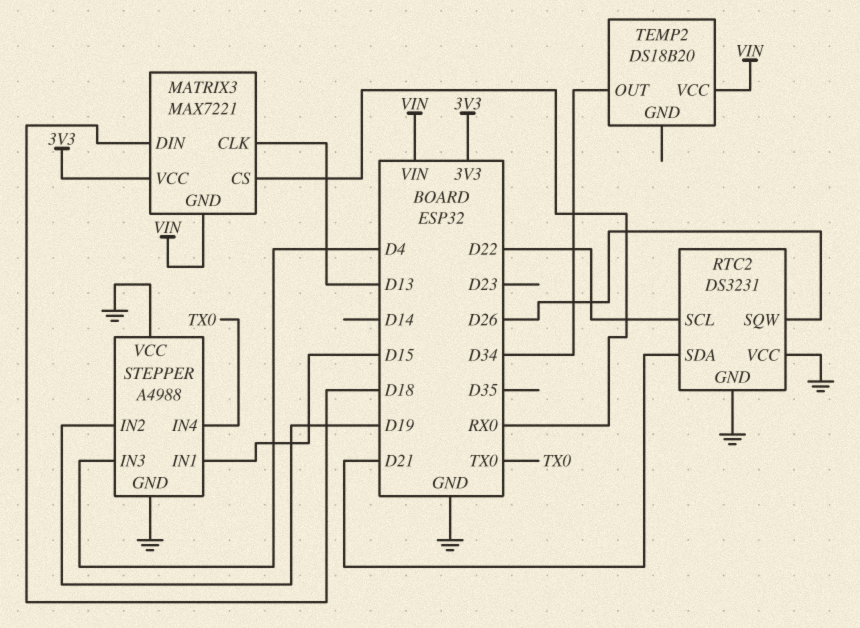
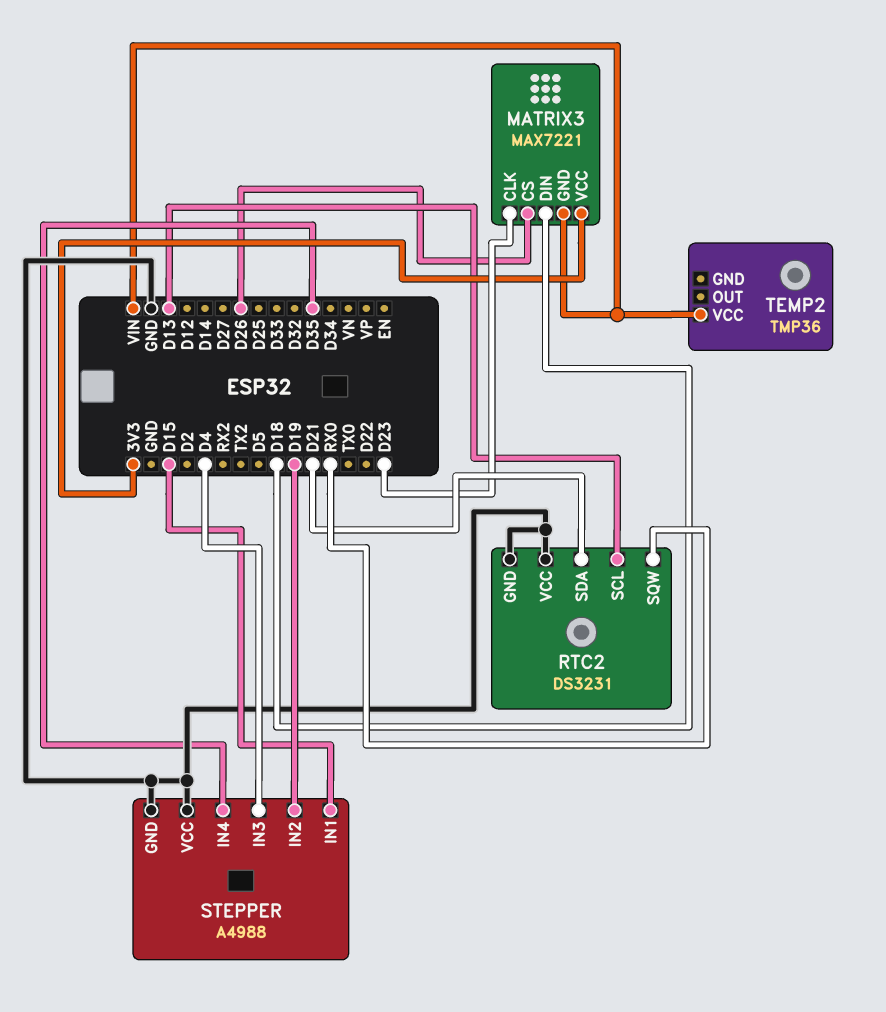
MATRIX3 pin CLK: D13 -> D23
MATRIX3 pin CS: RX0 -> D26
RTC2 pin SCL: D22 -> D13
RTC2 pin SQW: D26 -> RX0
STEPPER pin IN4: TX0 -> D35
TEMP2: DS18B20 -> TMP36
TEMP2 pin OUT: D34 -> none

